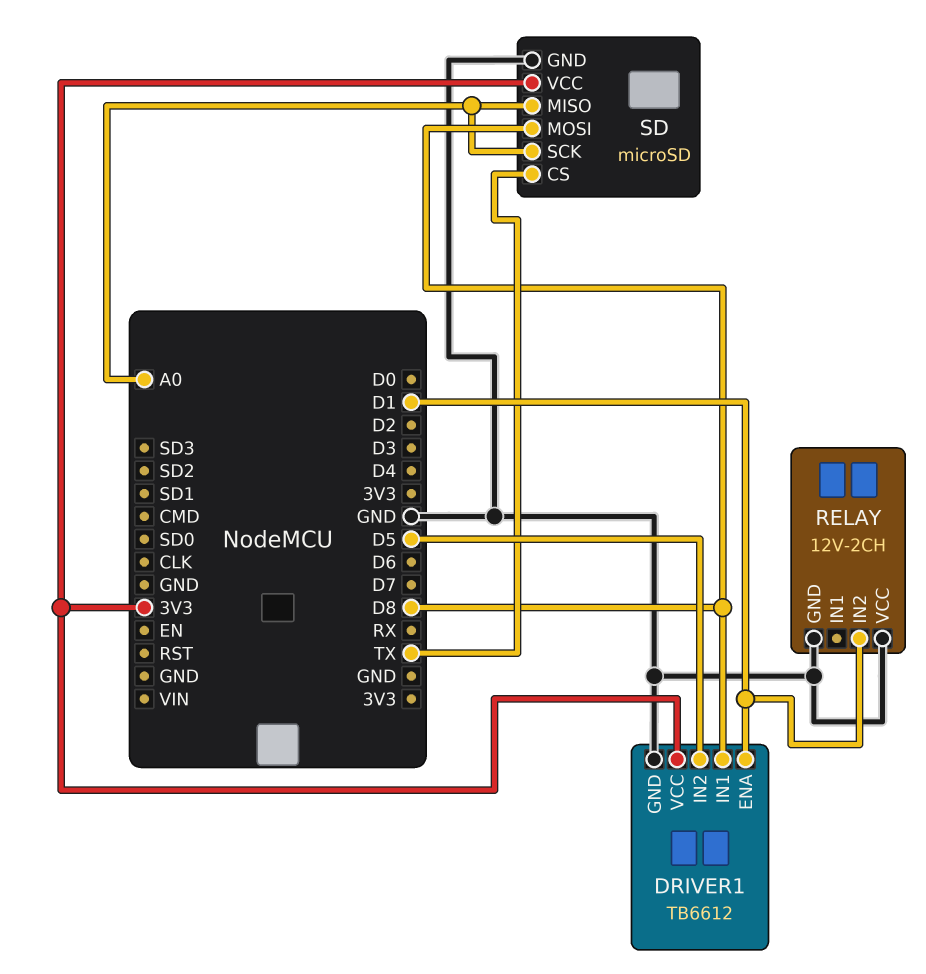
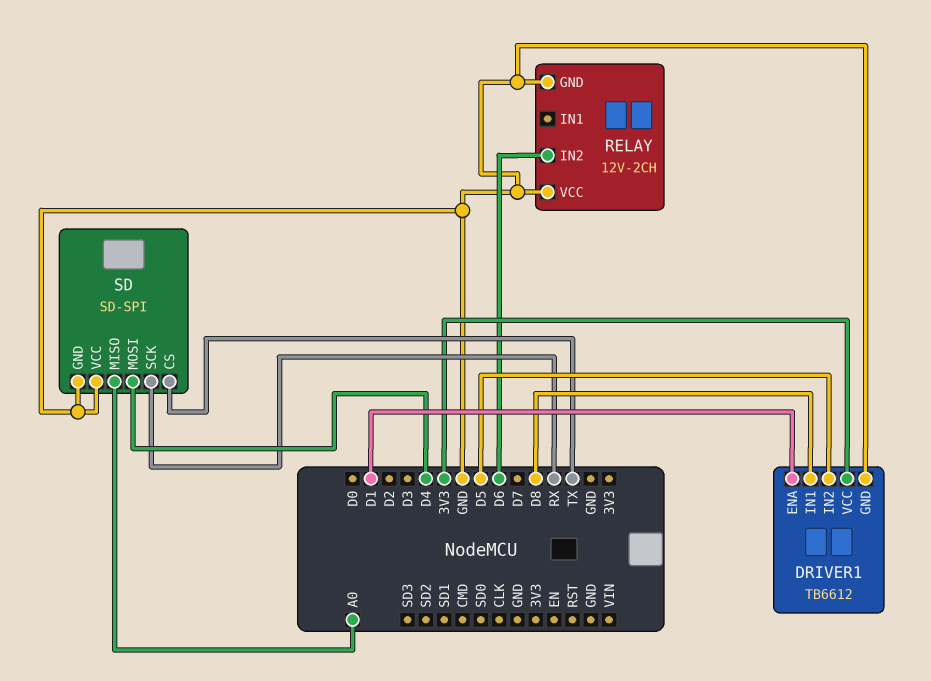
RELAY pin IN2: D1 -> D6
SD: microSD -> SD-SPI
SD pin MOSI: D8 -> D4
SD pin SCK: A0 -> RX
SD pin VCC: 3V3 -> GND

